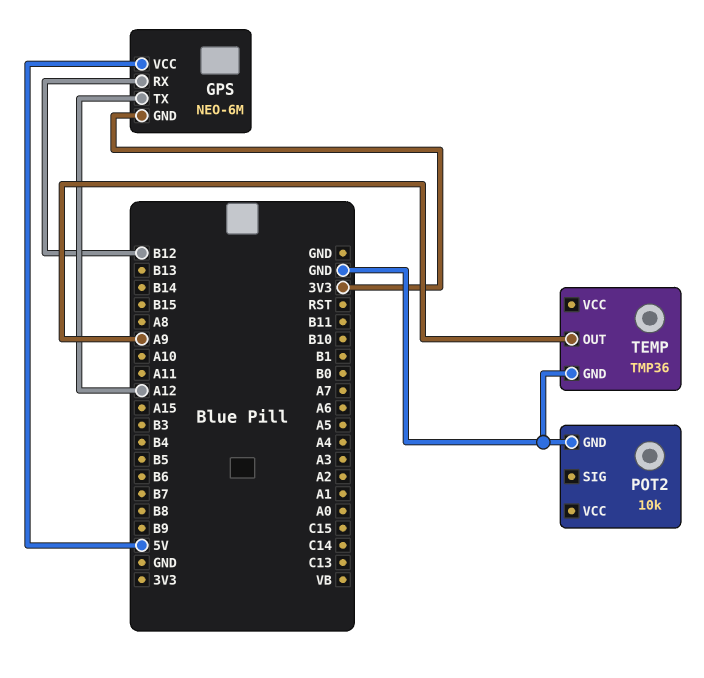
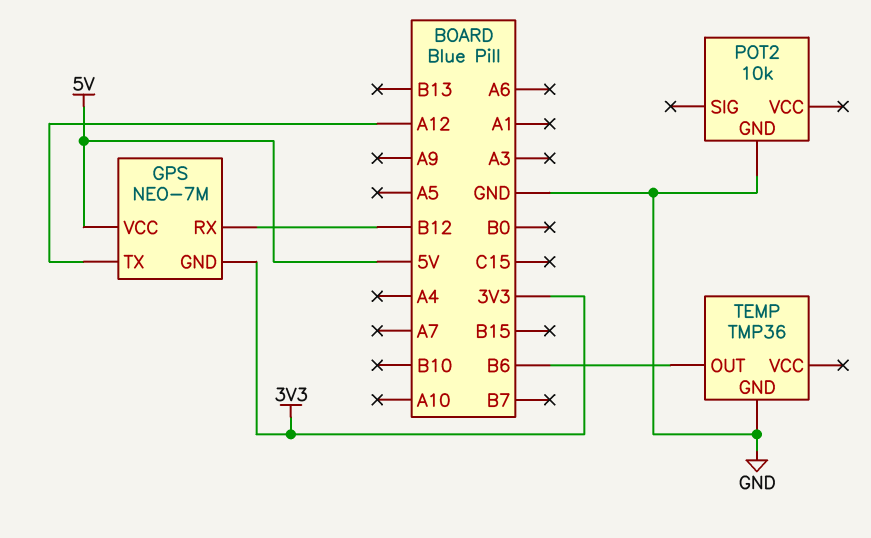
GPS: NEO-6M -> NEO-7M
TEMP pin OUT: A9 -> B6

